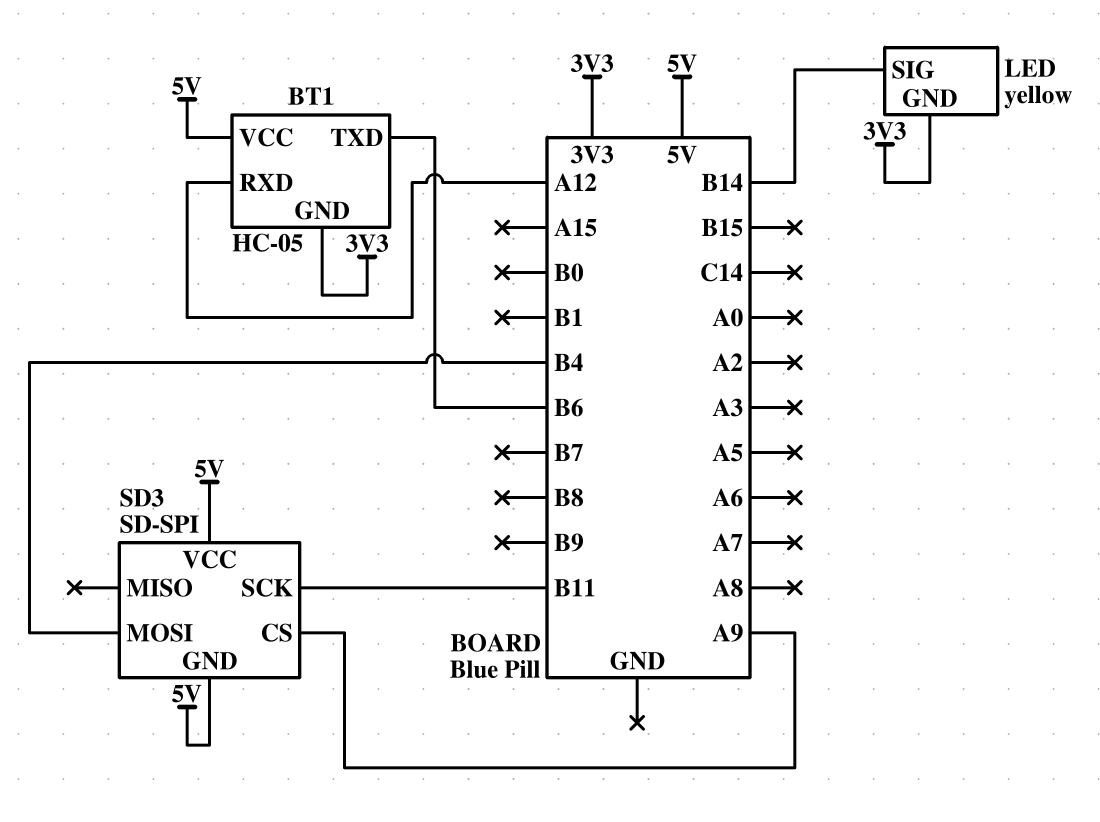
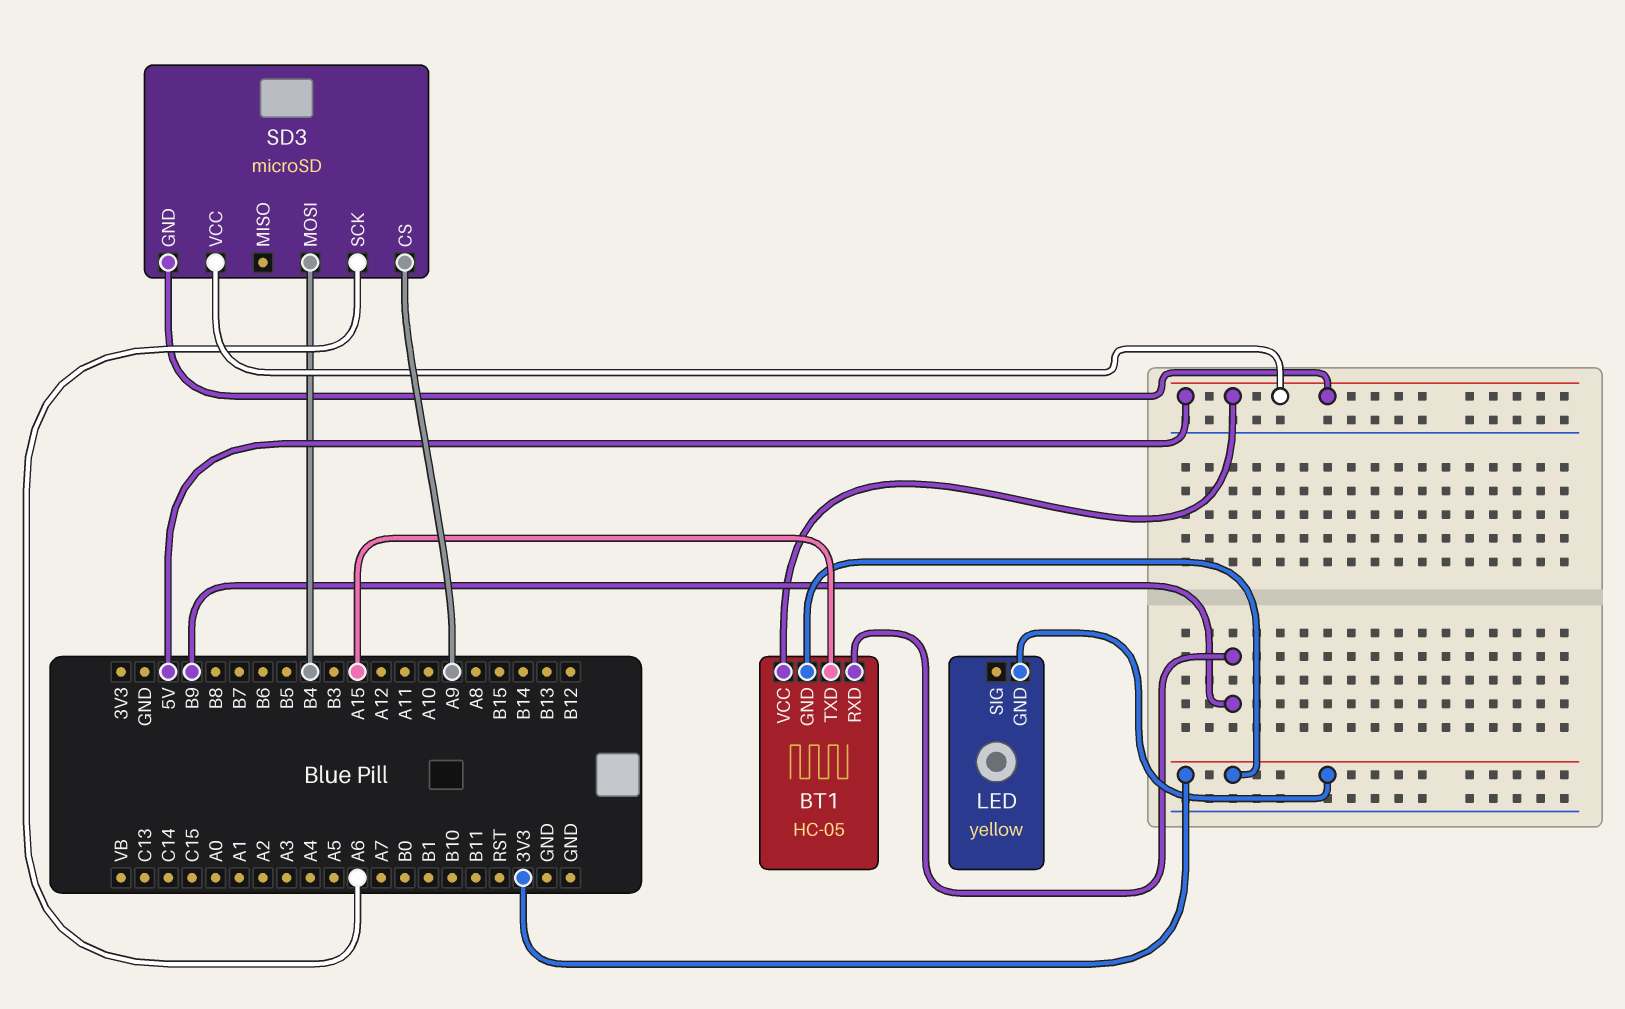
BT1 pin RXD: A12 -> B9
BT1 pin TXD: B6 -> A15
LED pin SIG: B14 -> none
SD3: SD-SPI -> microSD
SD3 pin SCK: B11 -> A6

